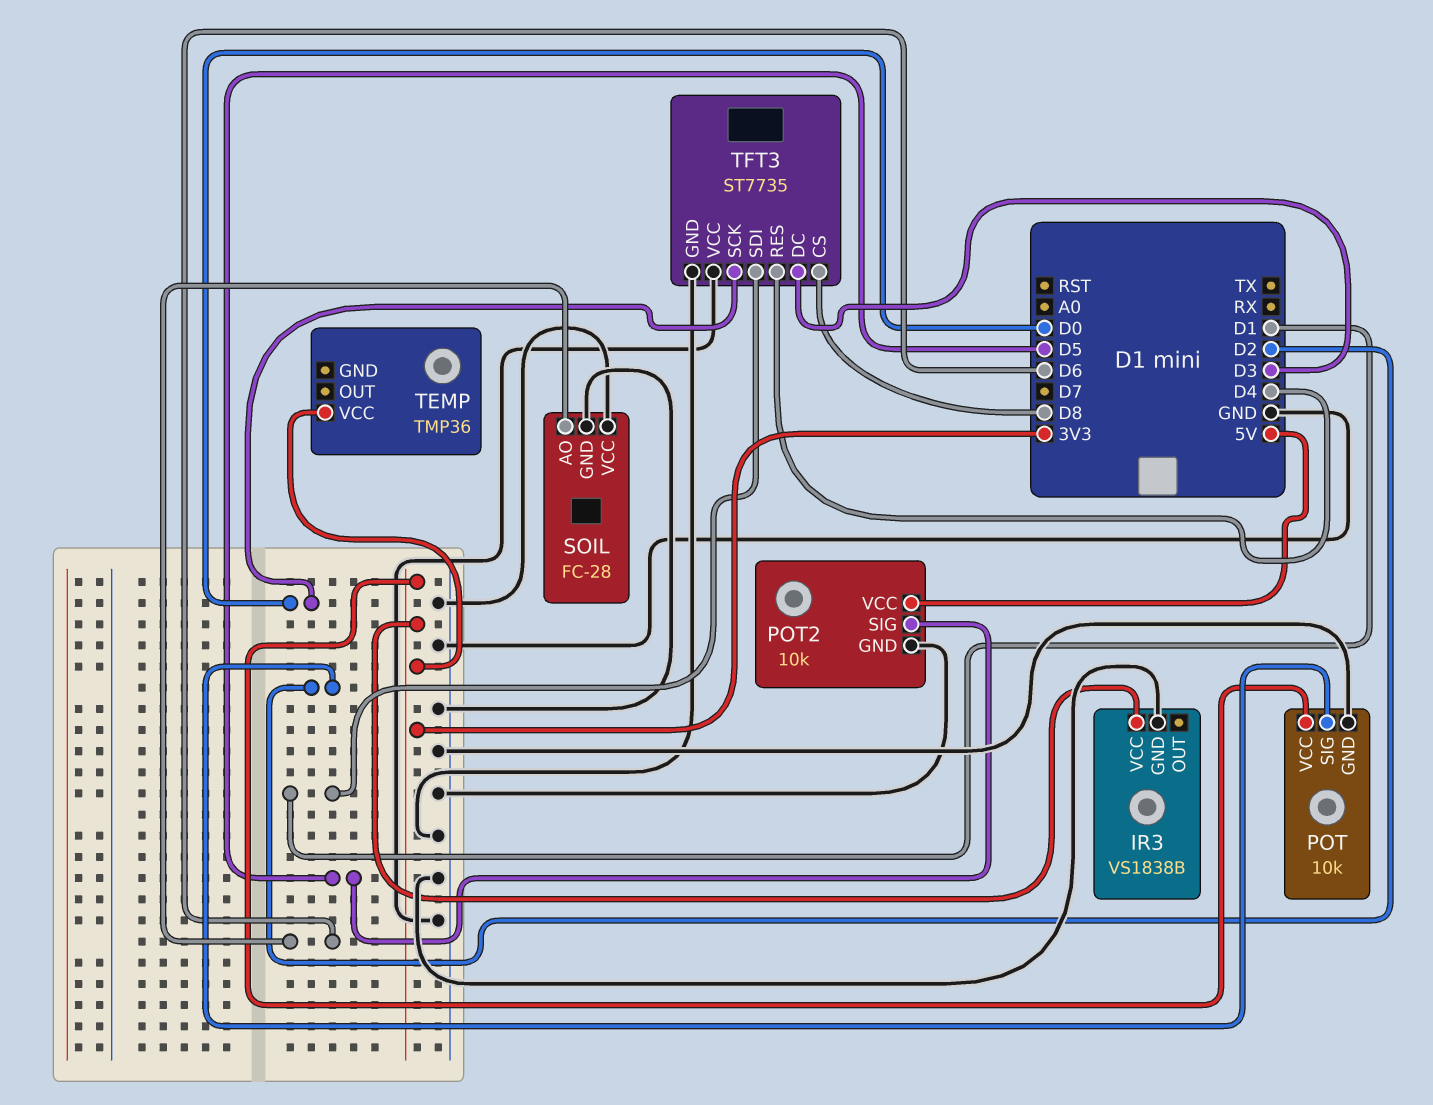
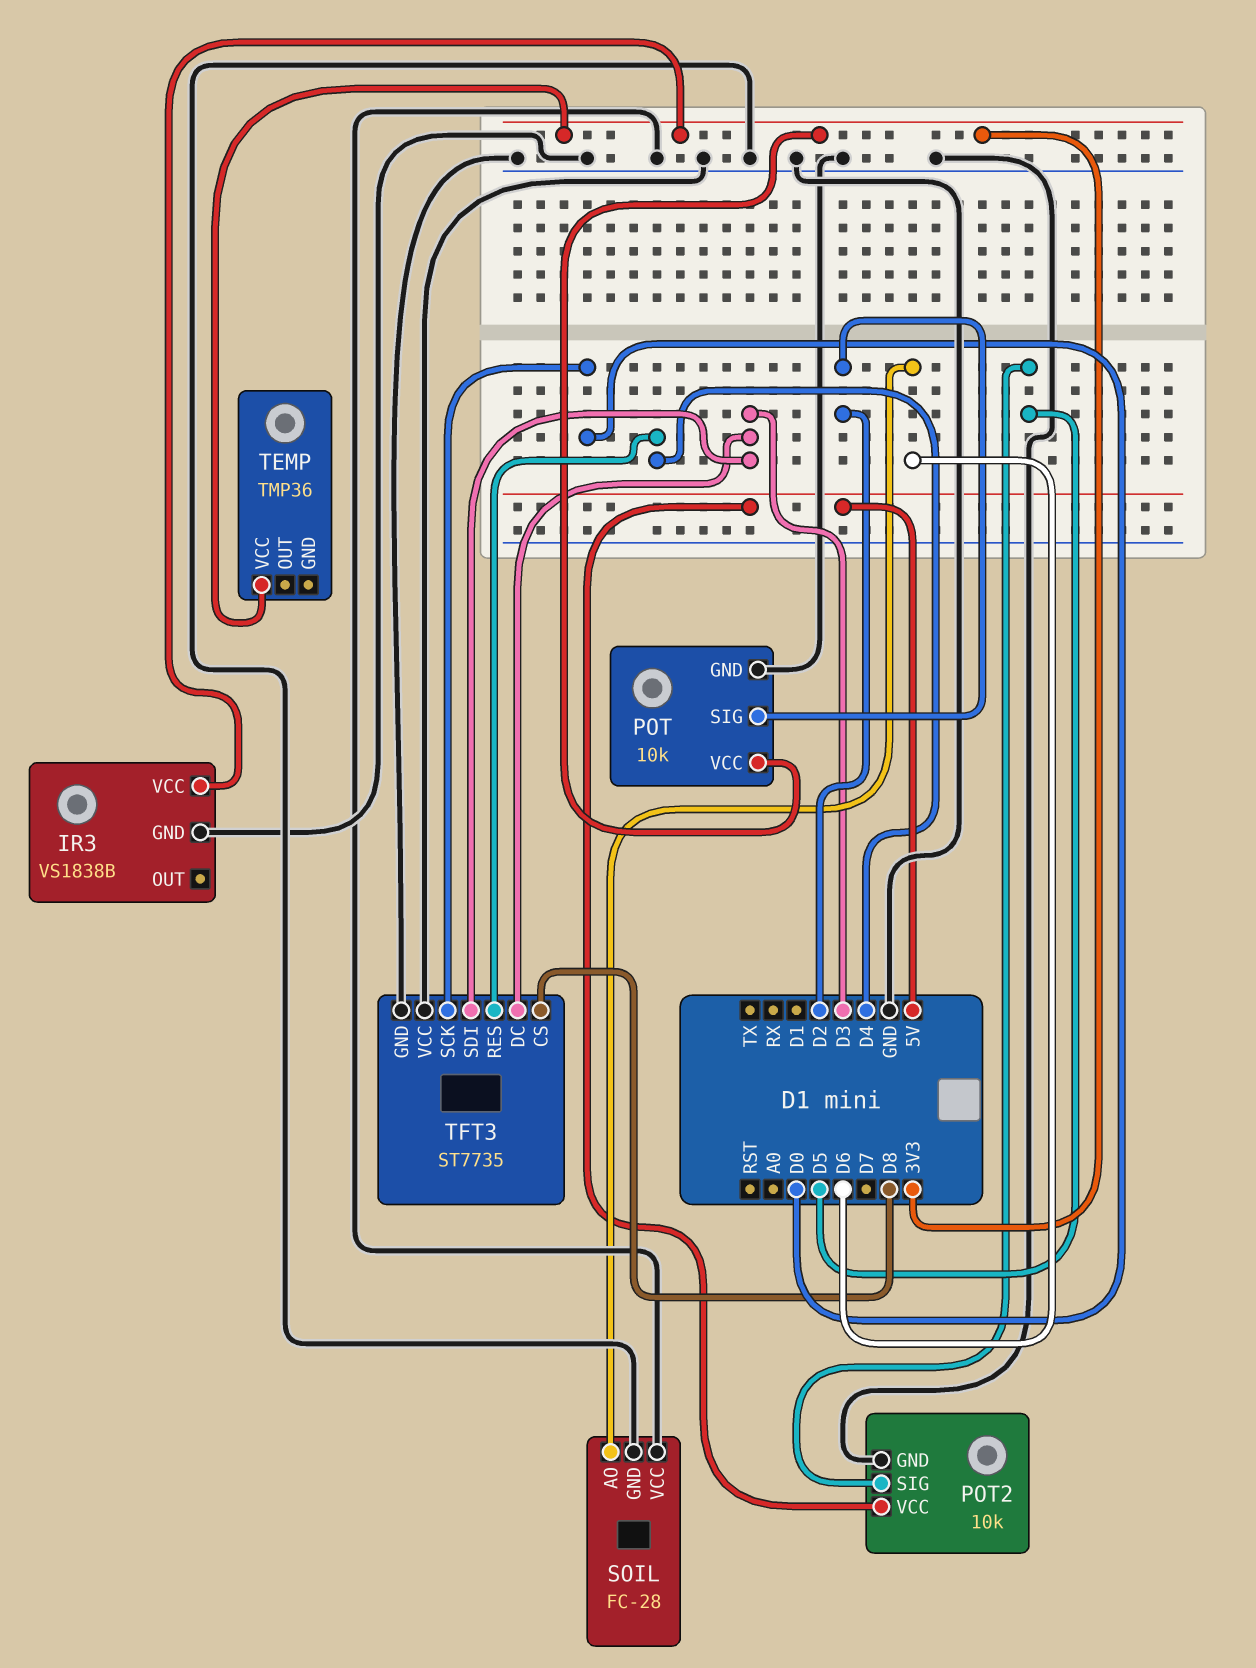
TFT3 pin SDI: D1 -> D3

